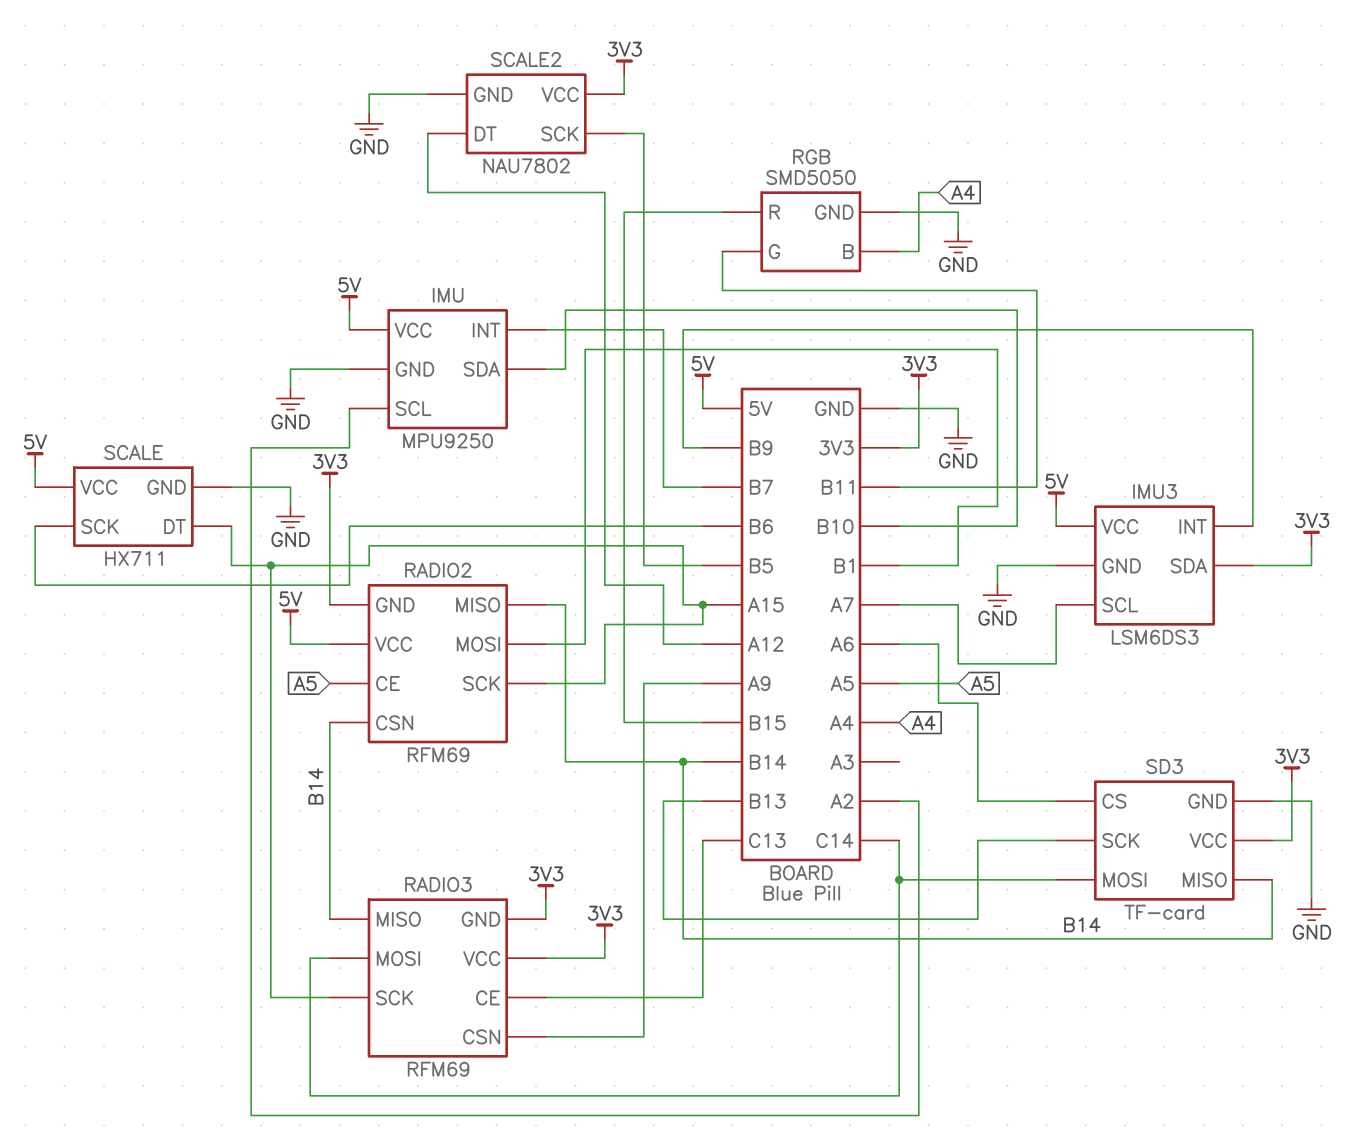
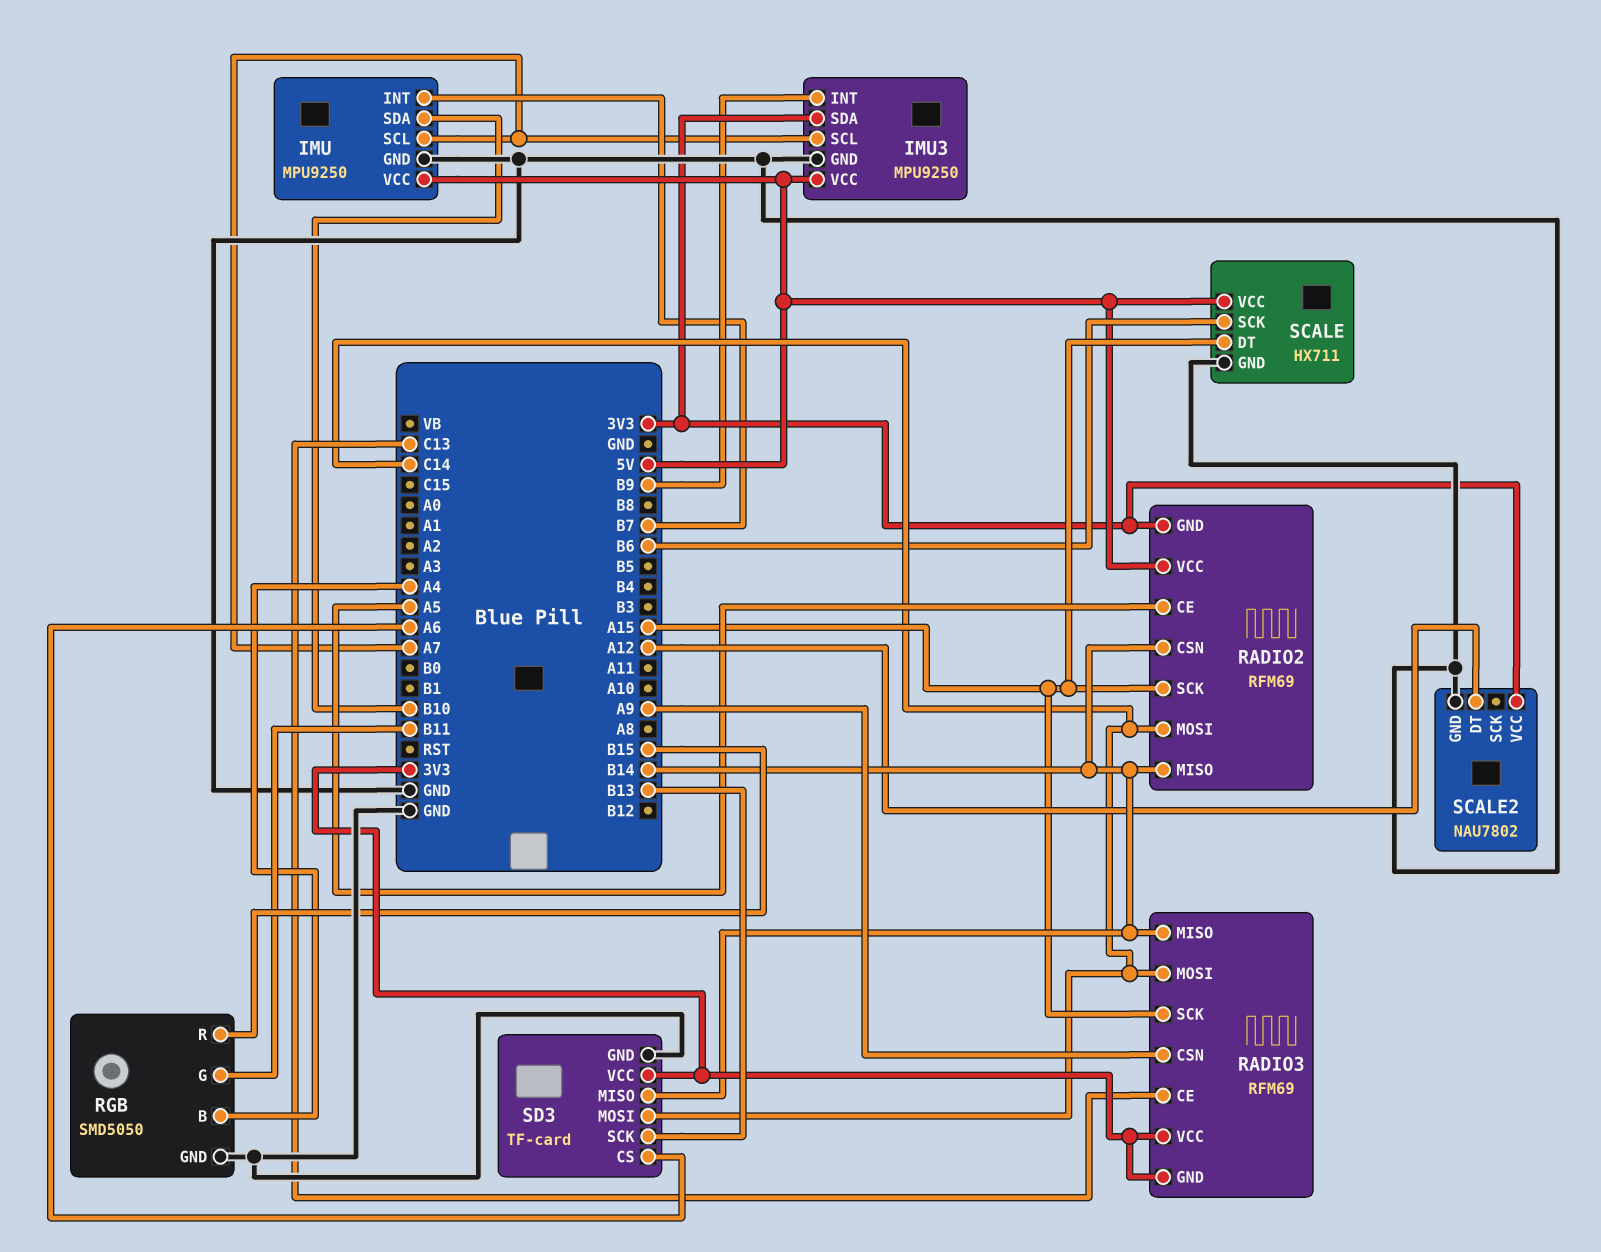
IMU pin SCL: A2 -> A7
IMU3: LSM6DS3 -> MPU9250
RADIO2 pin MOSI: B1 -> C14
SCALE2 pin SCK: B5 -> none

